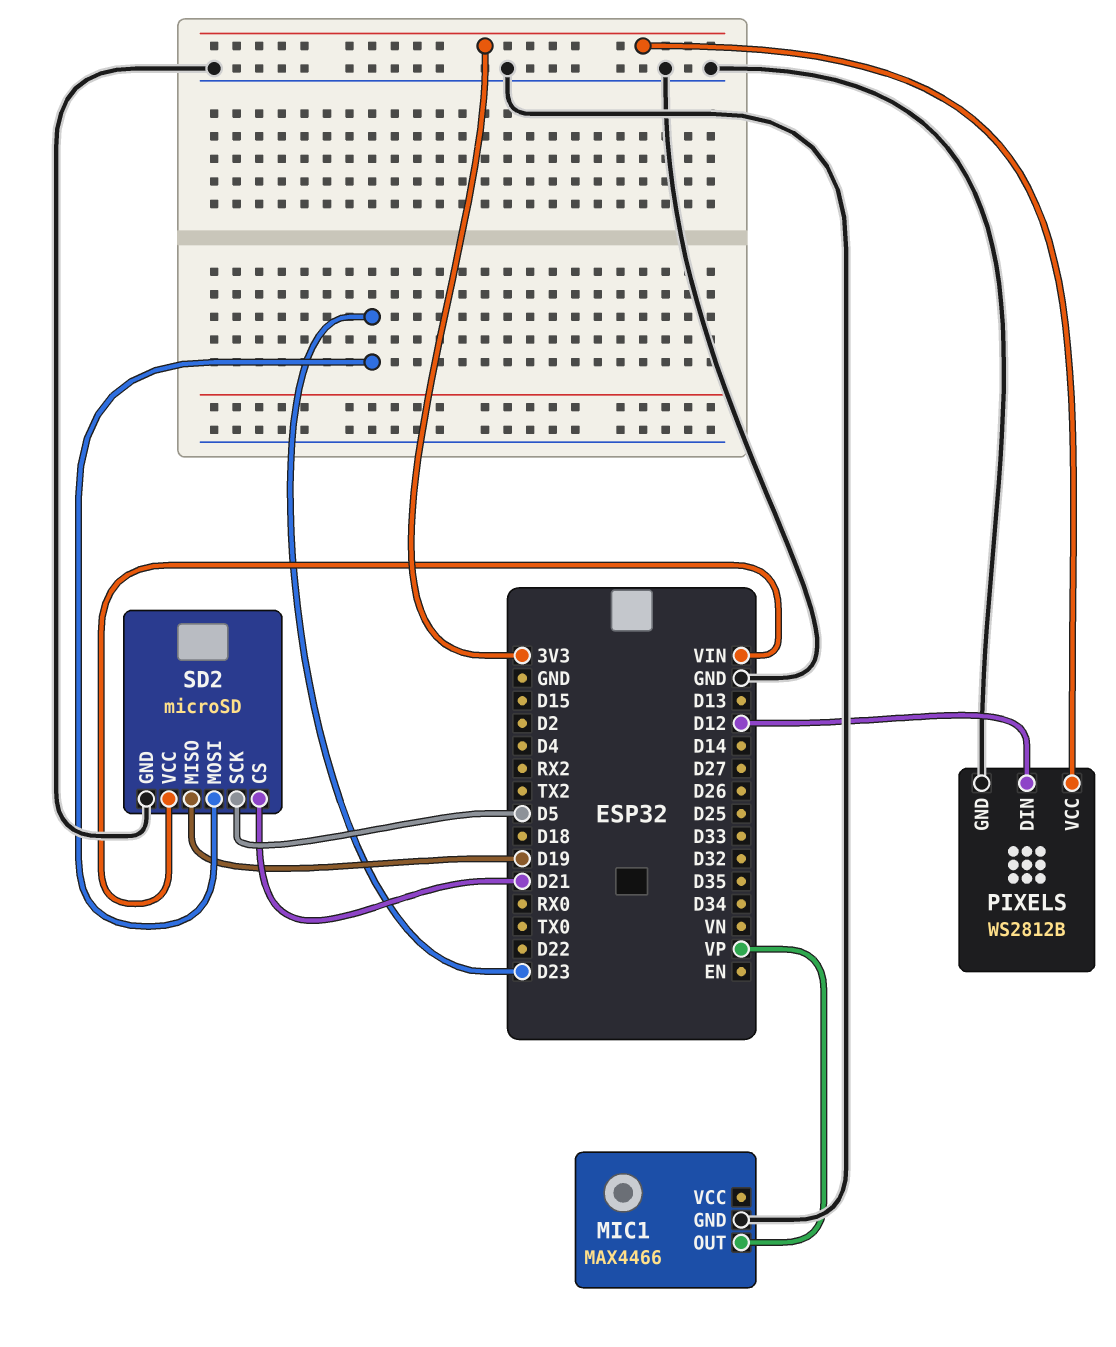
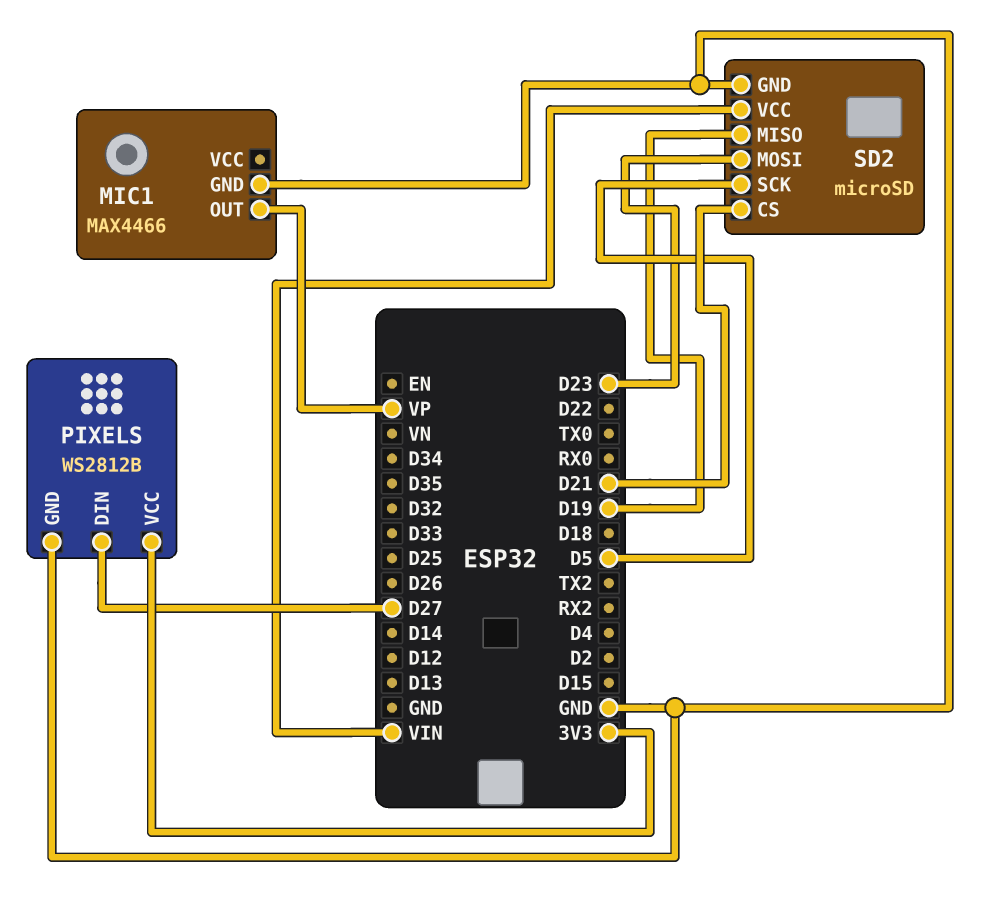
PIXELS pin DIN: D12 -> D27

